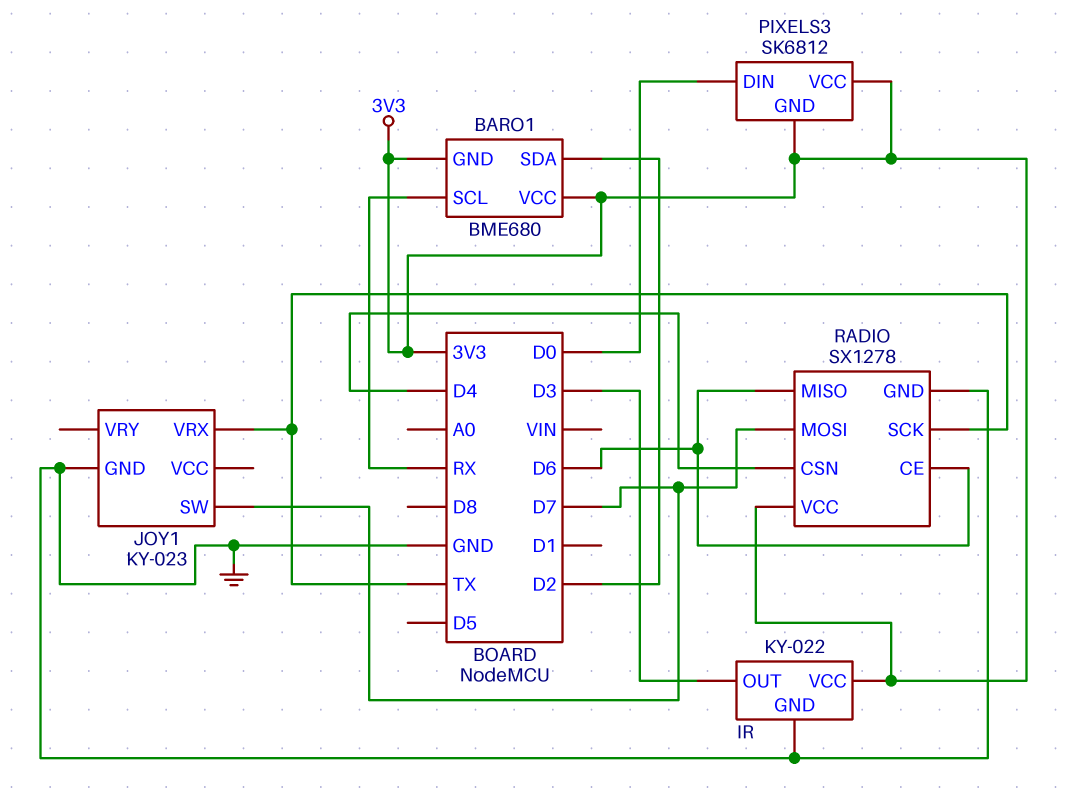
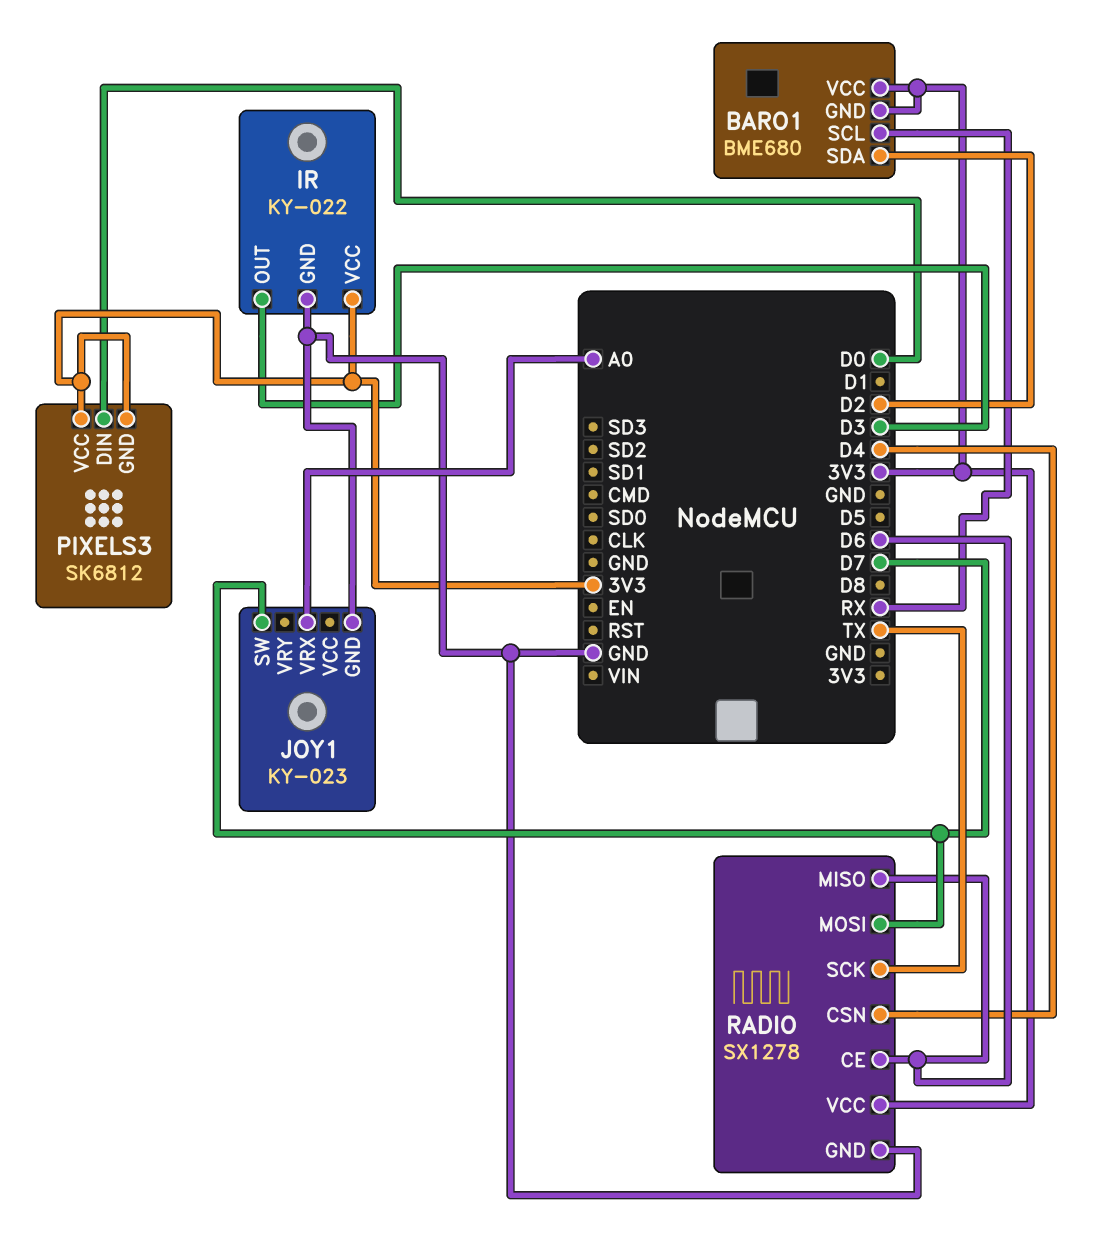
JOY1 pin VRX: TX -> A0

